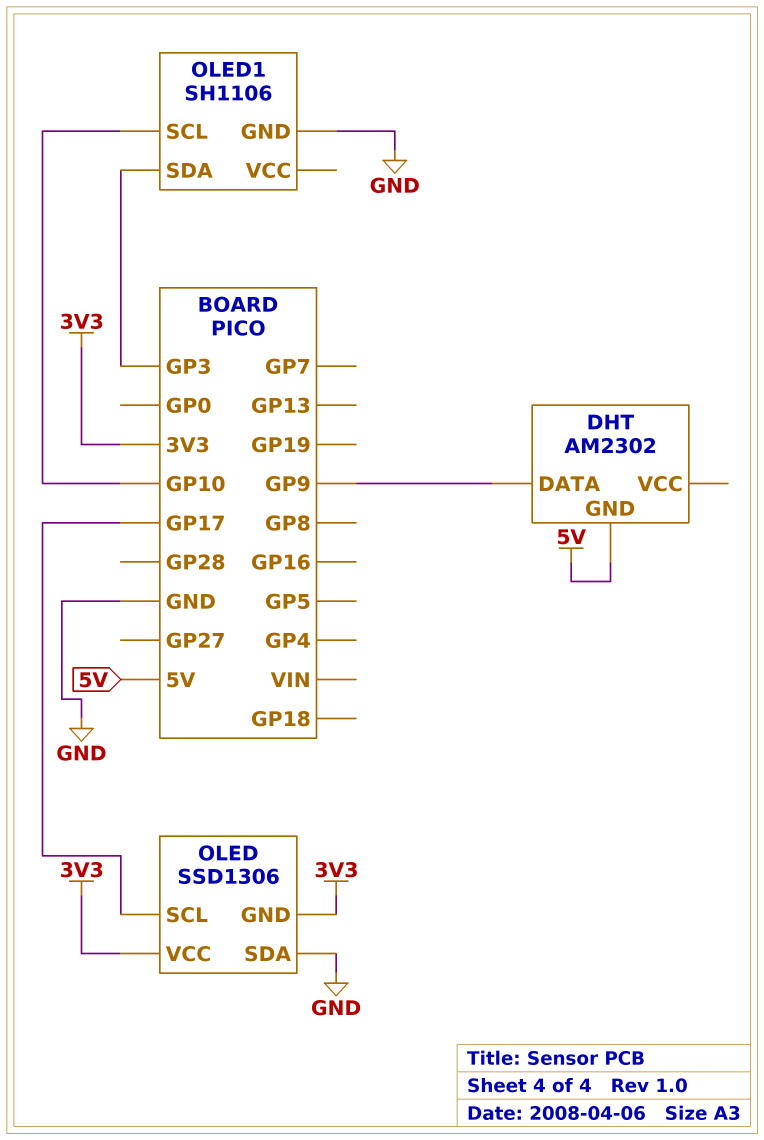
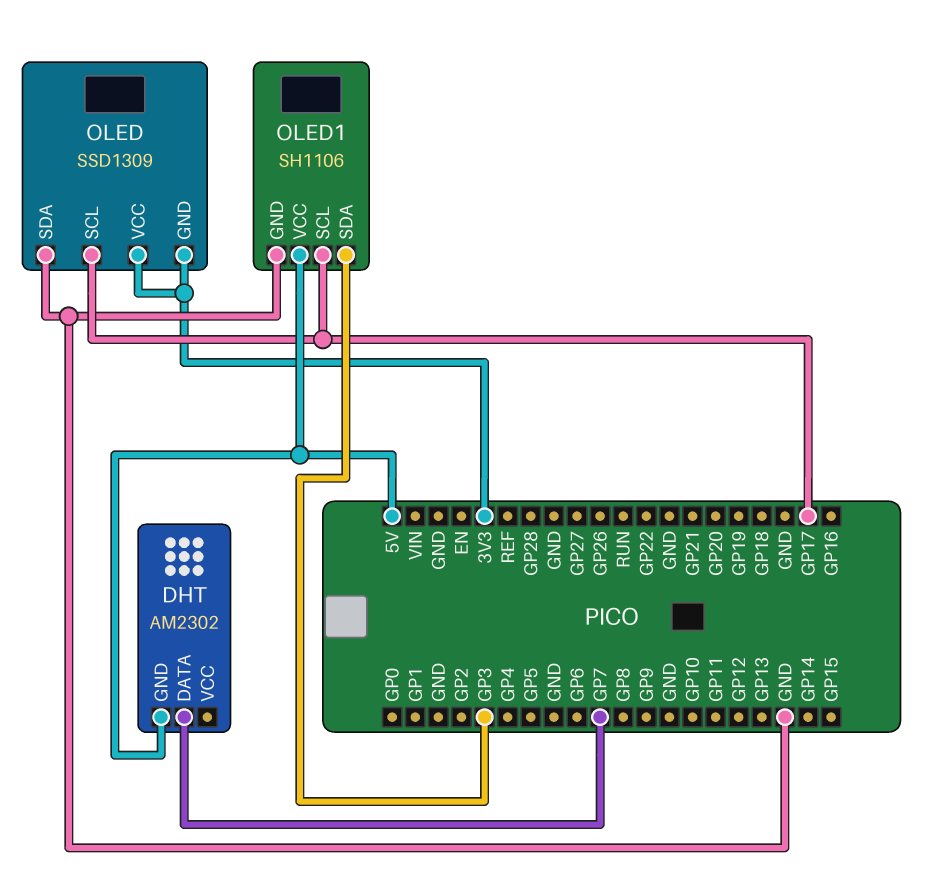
DHT pin DATA: GP9 -> GP7
OLED: SSD1306 -> SSD1309
OLED1 pin SCL: GP10 -> GP17
OLED1 pin VCC: none -> 5V

